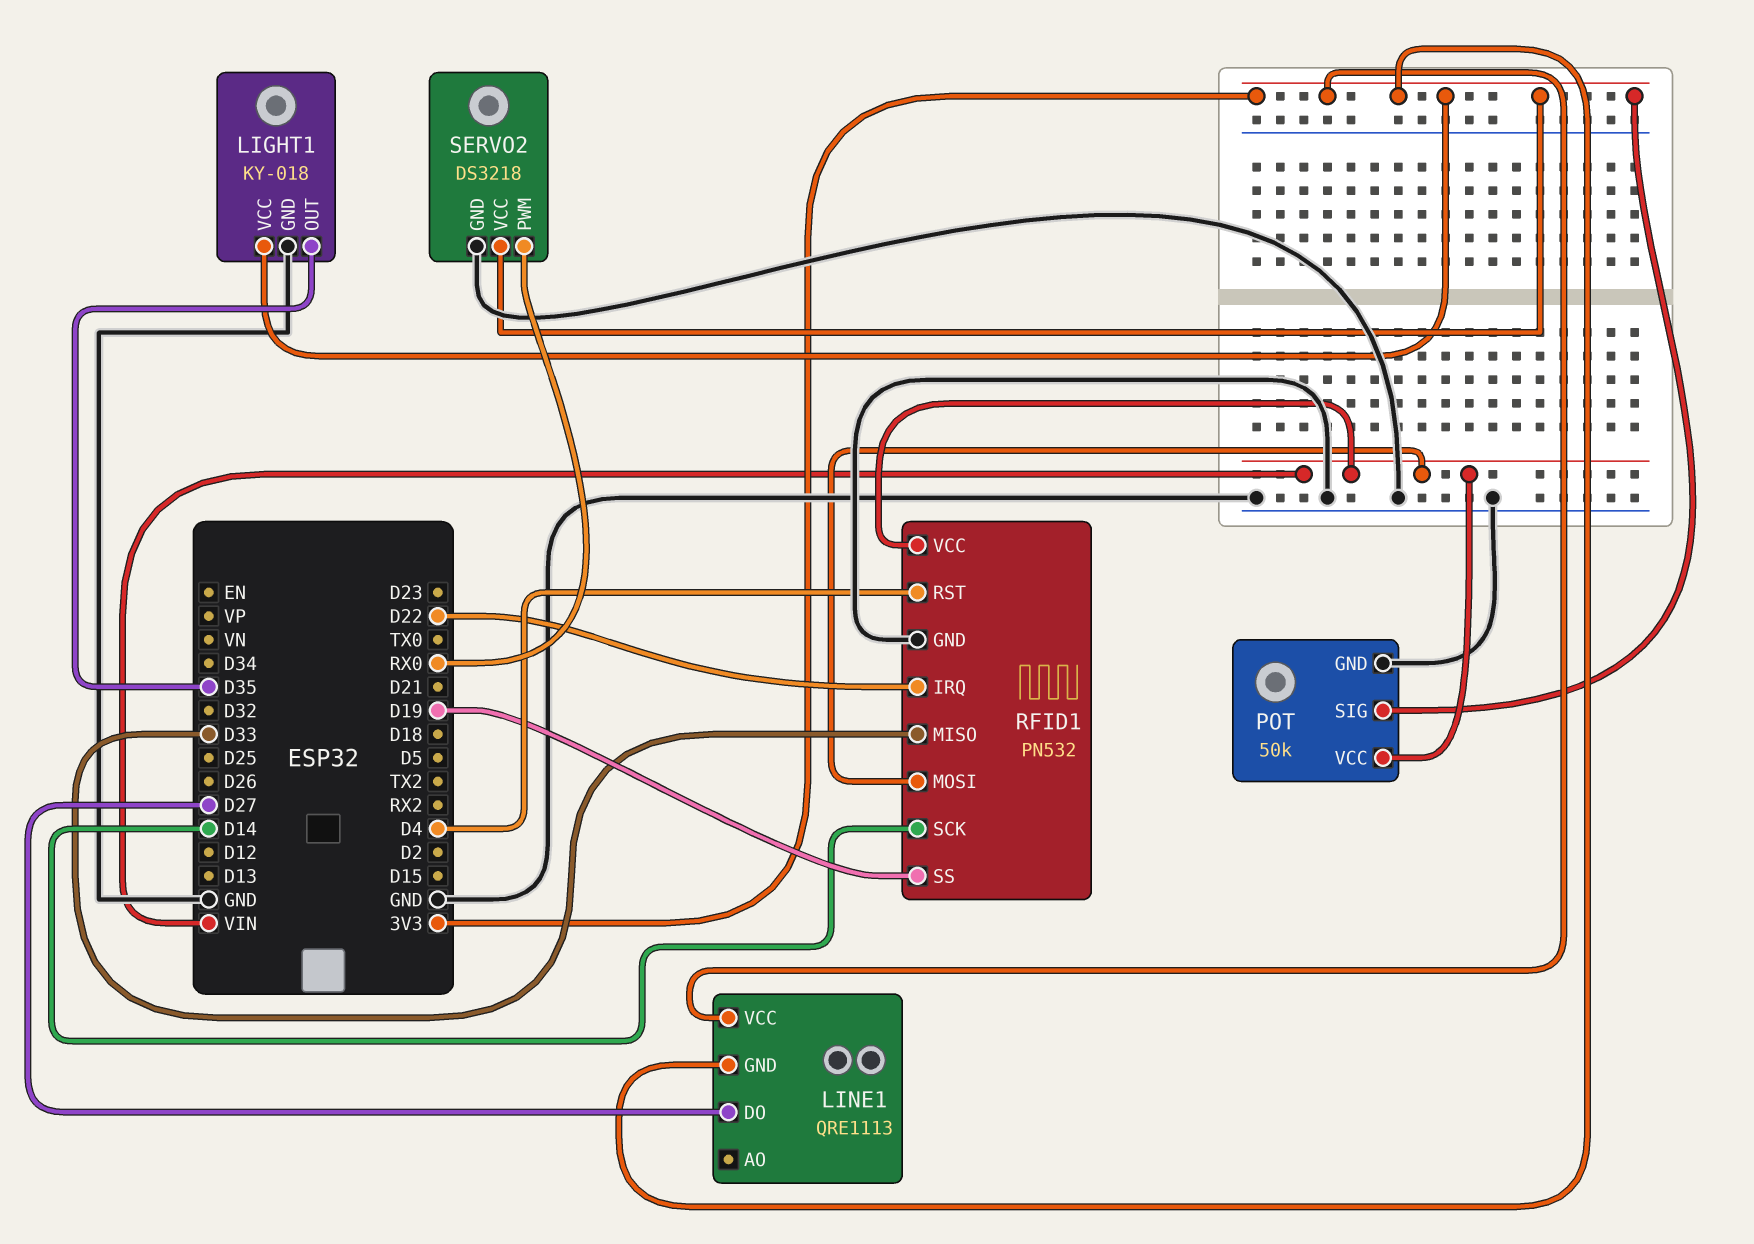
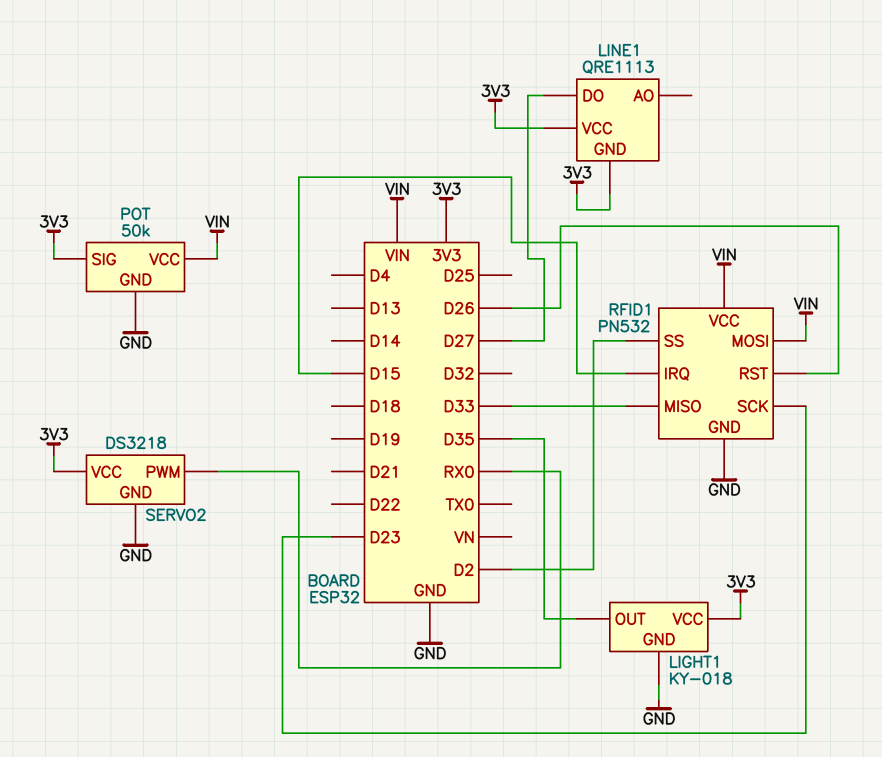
RFID1 pin IRQ: D22 -> D15
RFID1 pin RST: D4 -> D26
RFID1 pin SCK: D14 -> D23
RFID1 pin SS: D19 -> D2

